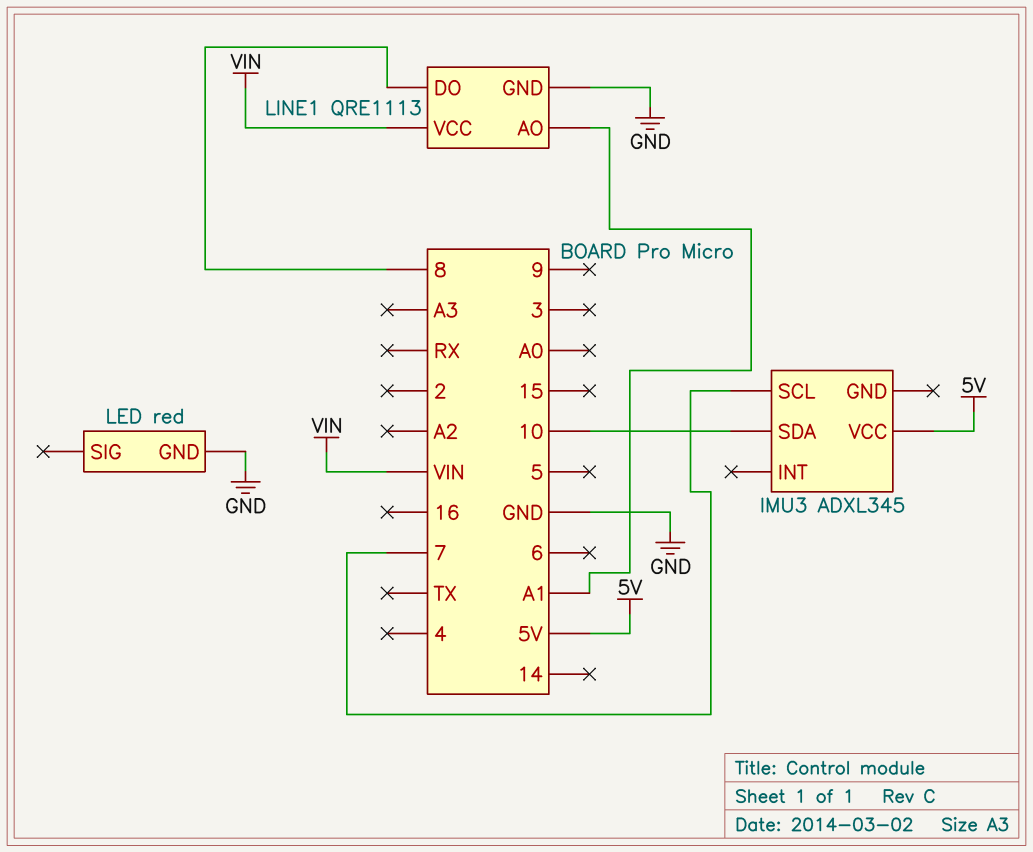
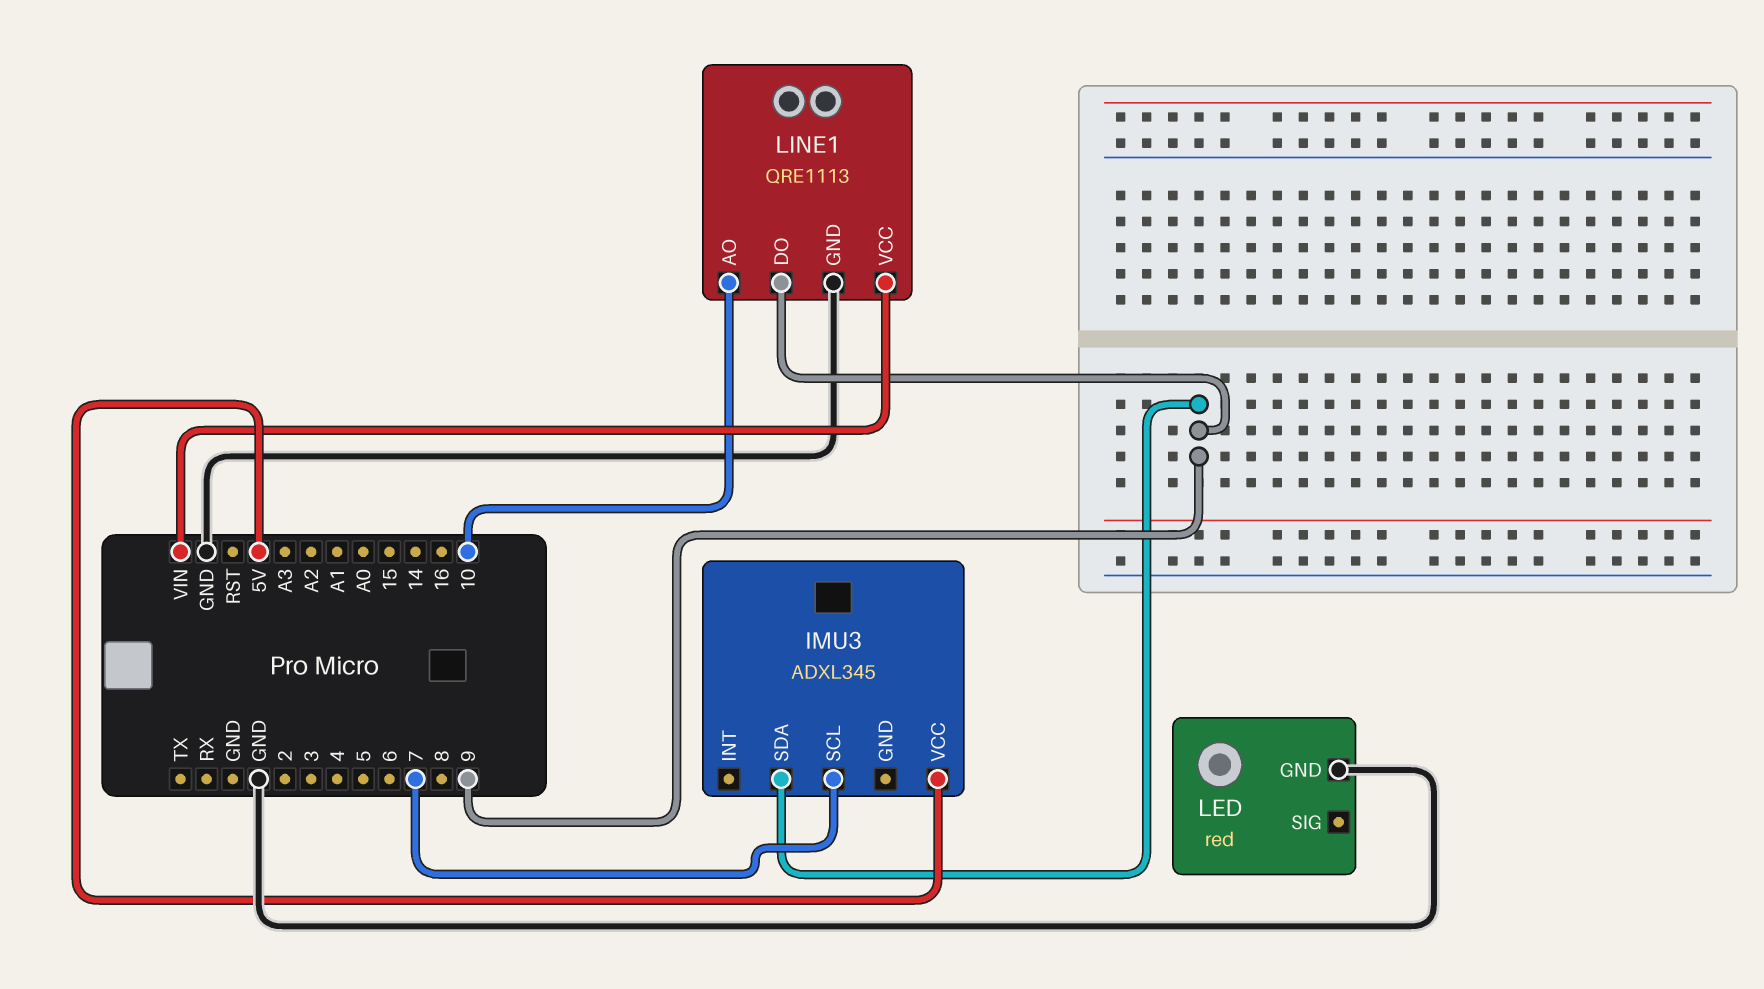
IMU3 pin SDA: 10 -> 9
LINE1 pin AO: A1 -> 10
LINE1 pin DO: 8 -> 9

